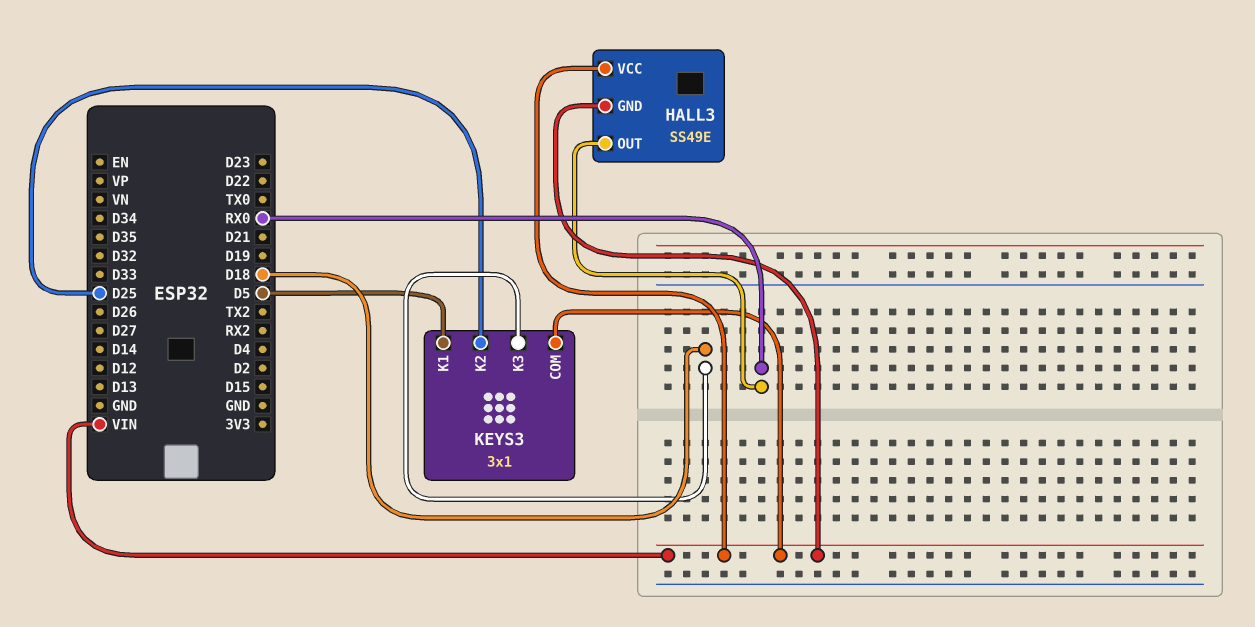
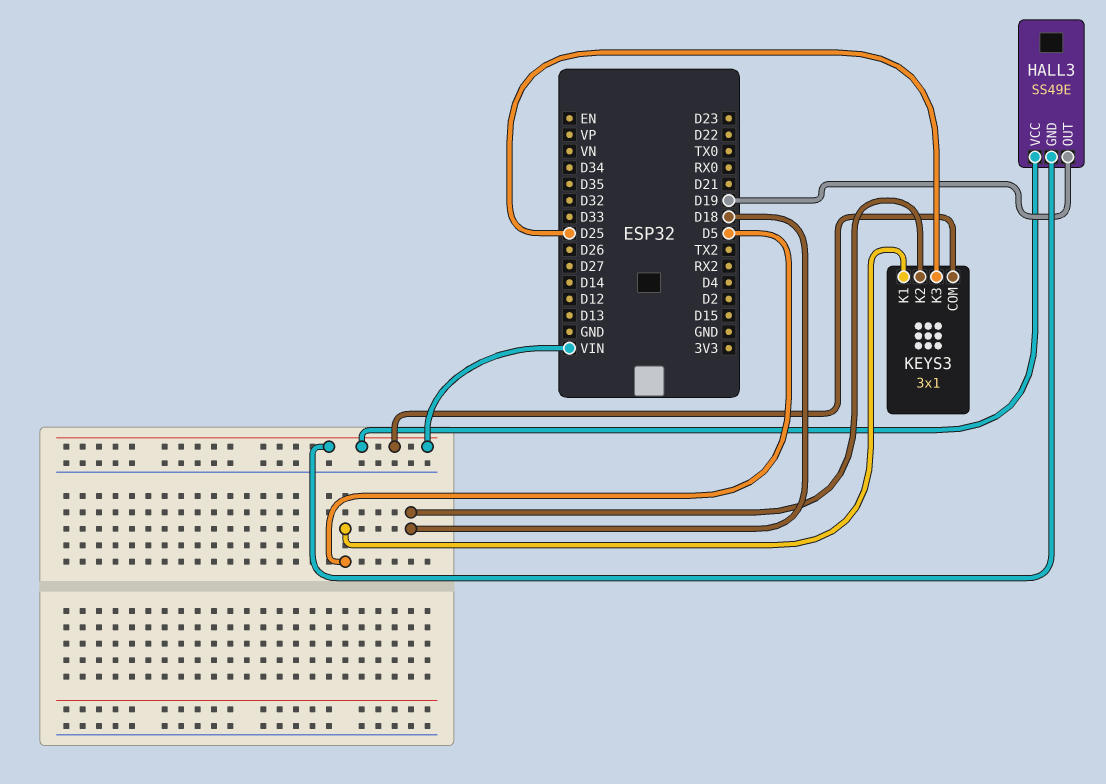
HALL3 pin OUT: RX0 -> D19
KEYS3 pin K2: D25 -> D18
KEYS3 pin K3: D18 -> D25

